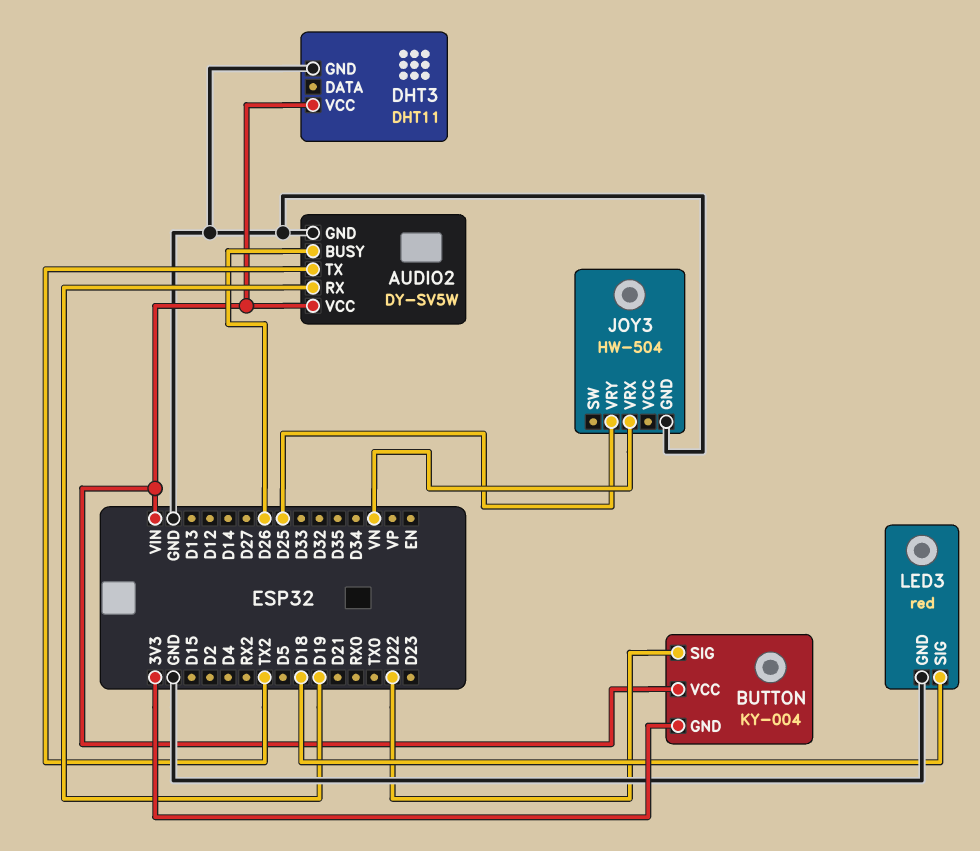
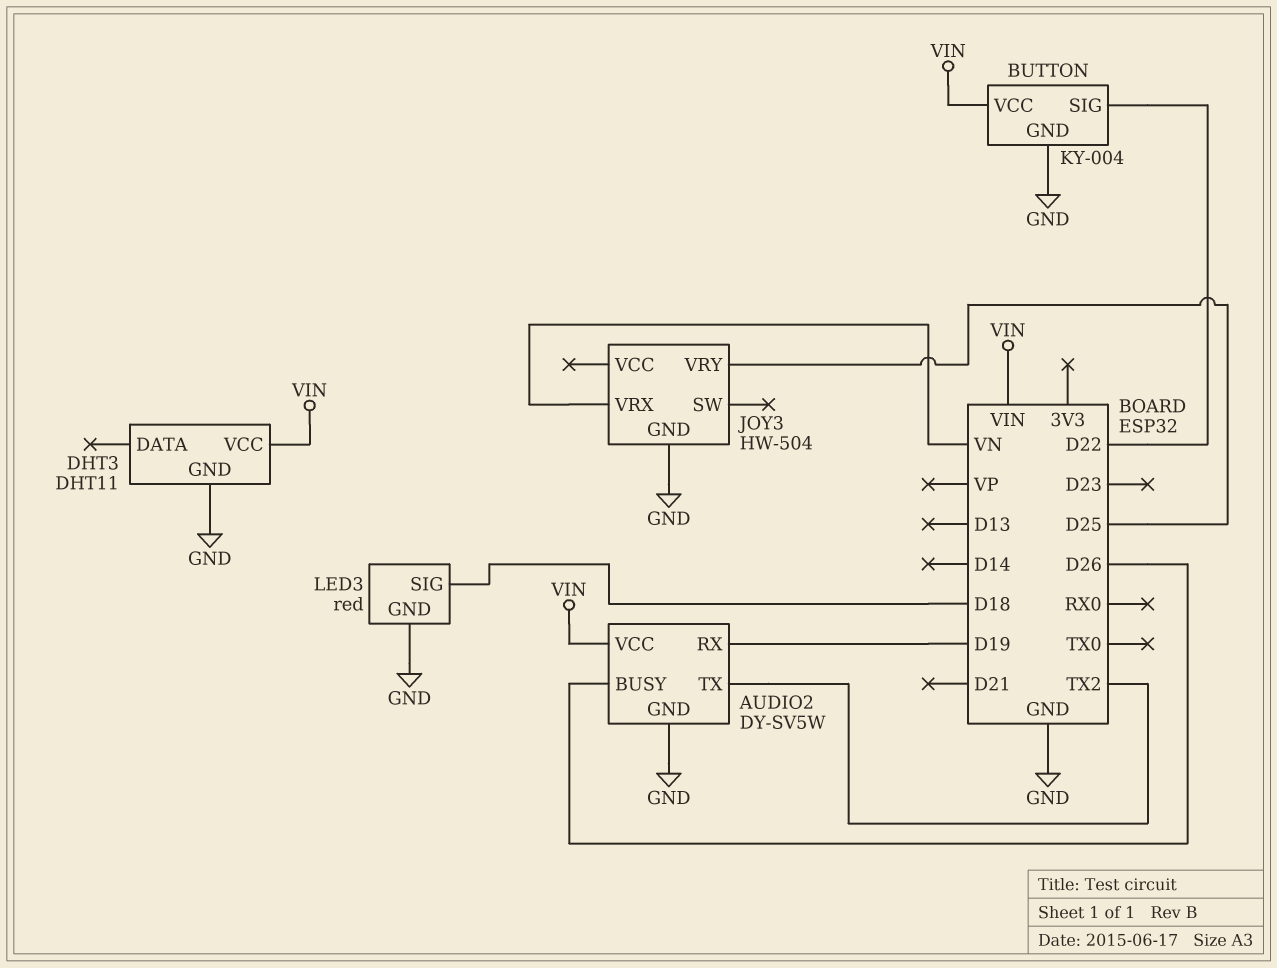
BUTTON pin GND: 3V3 -> GND

